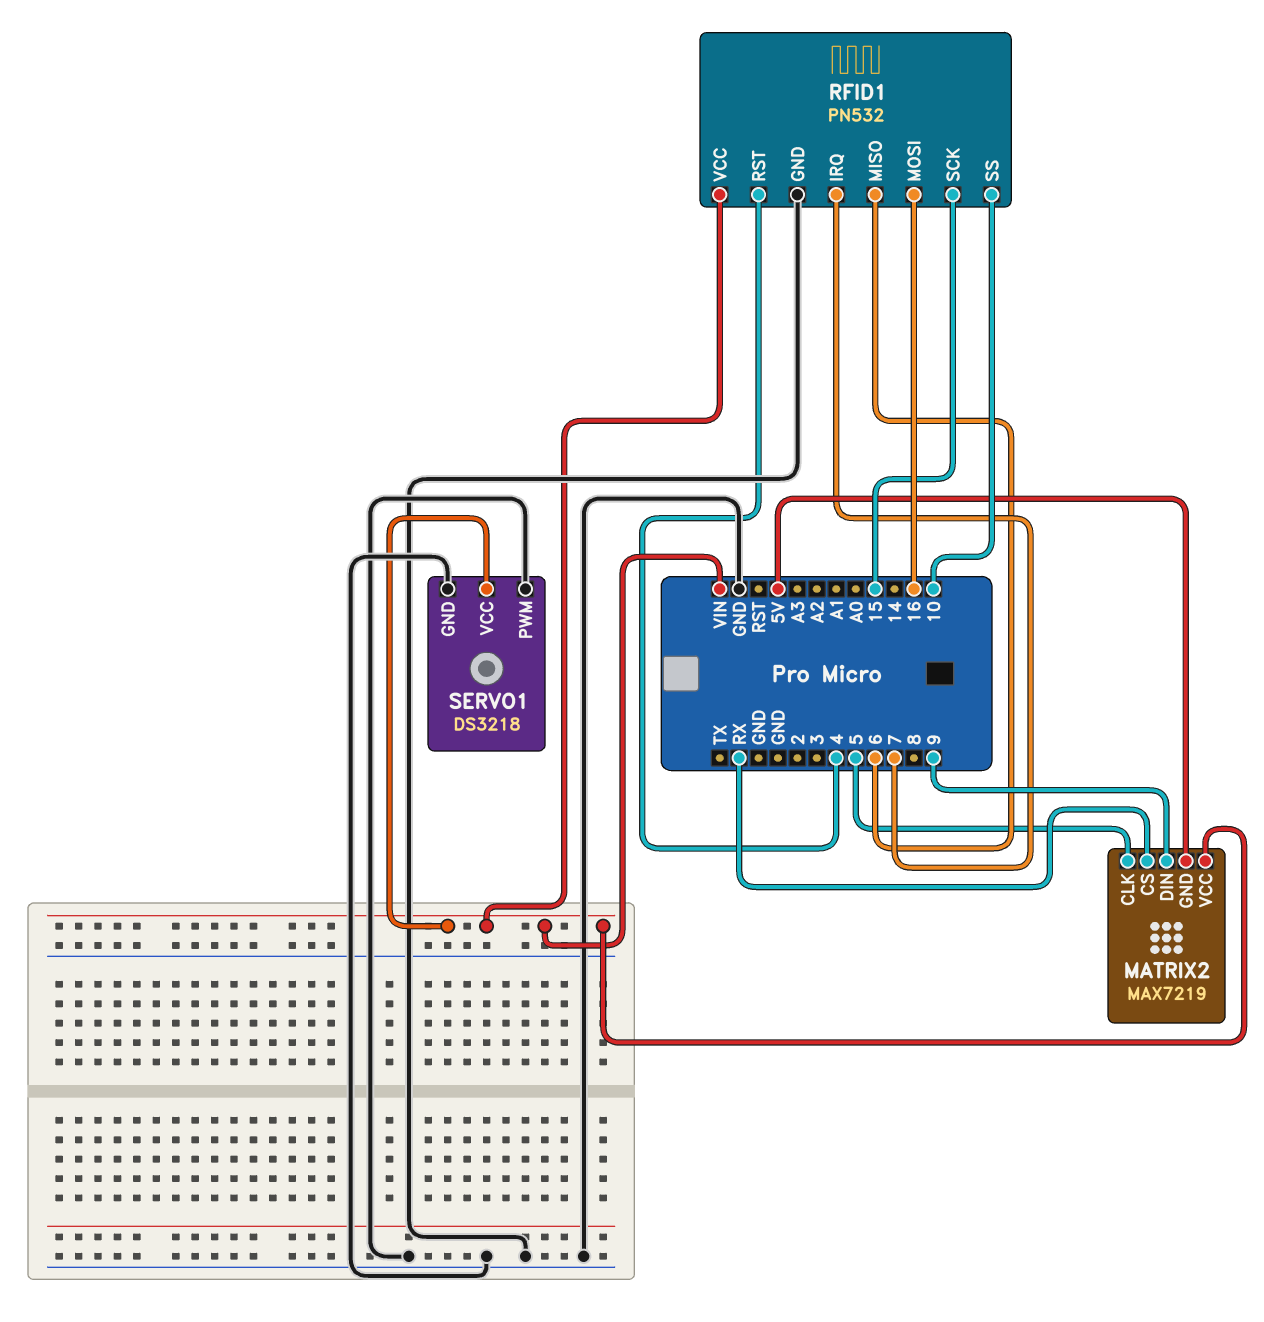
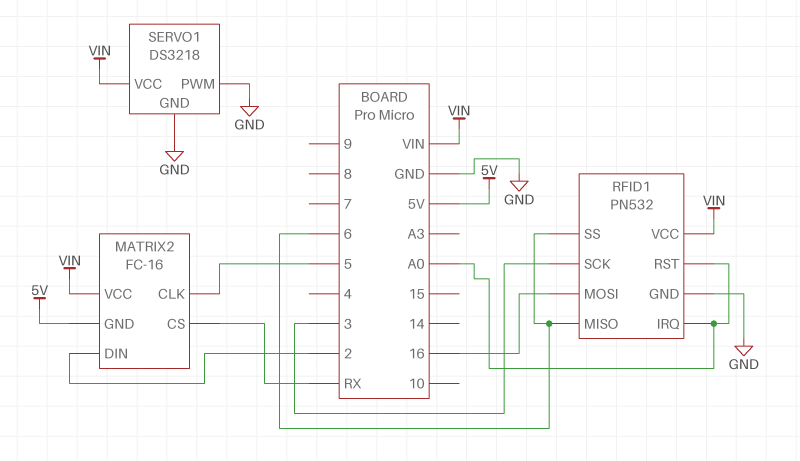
MATRIX2: MAX7219 -> FC-16
MATRIX2 pin DIN: 9 -> 2
RFID1 pin IRQ: 7 -> A0
RFID1 pin RST: 4 -> A0
RFID1 pin SCK: 15 -> 3
RFID1 pin SS: 10 -> 6

